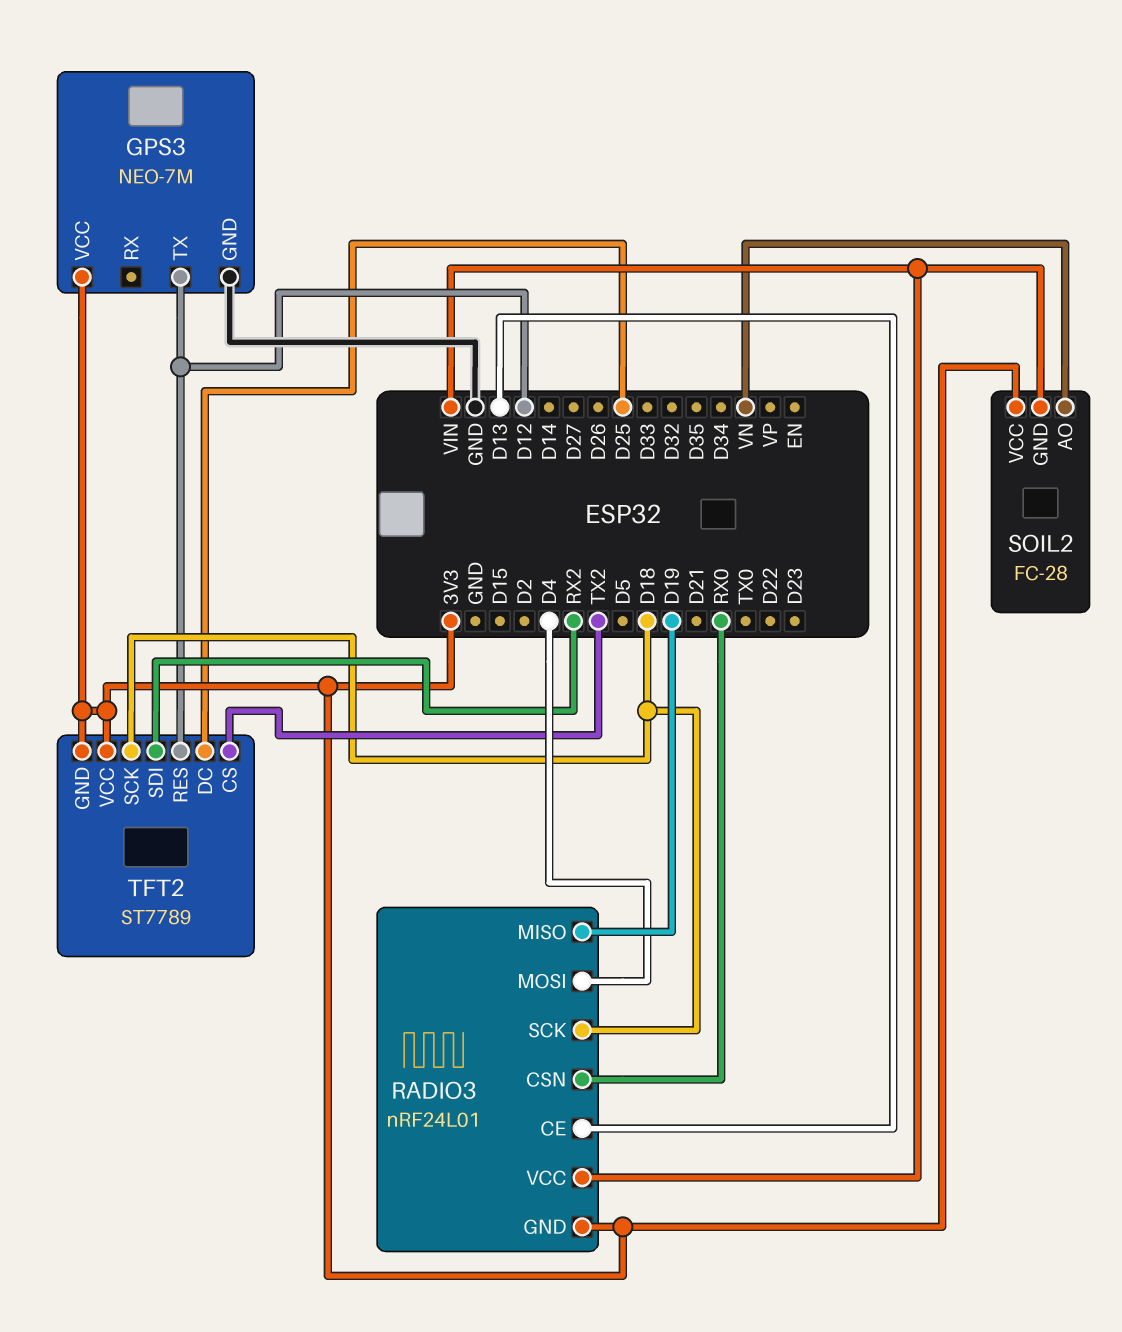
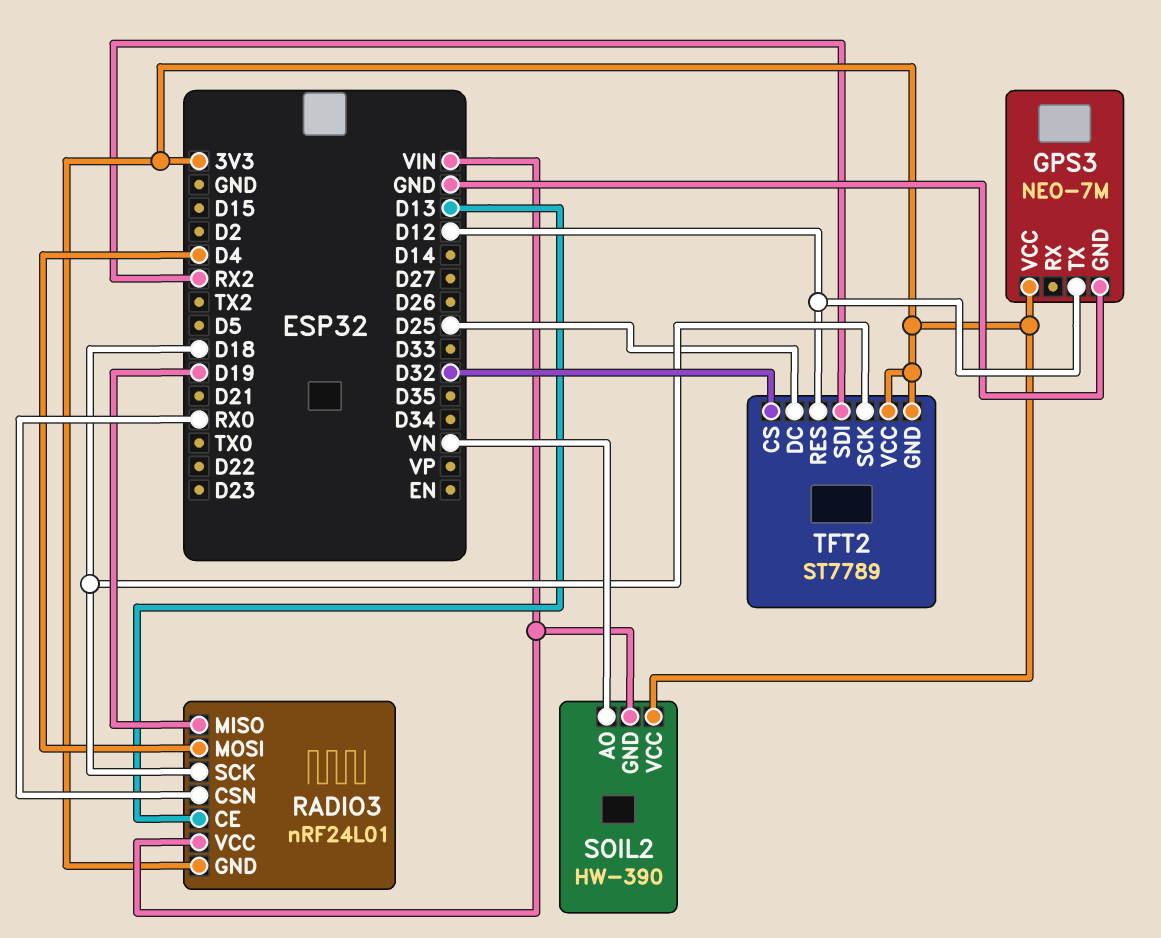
SOIL2: FC-28 -> HW-390
TFT2 pin CS: TX2 -> D32

